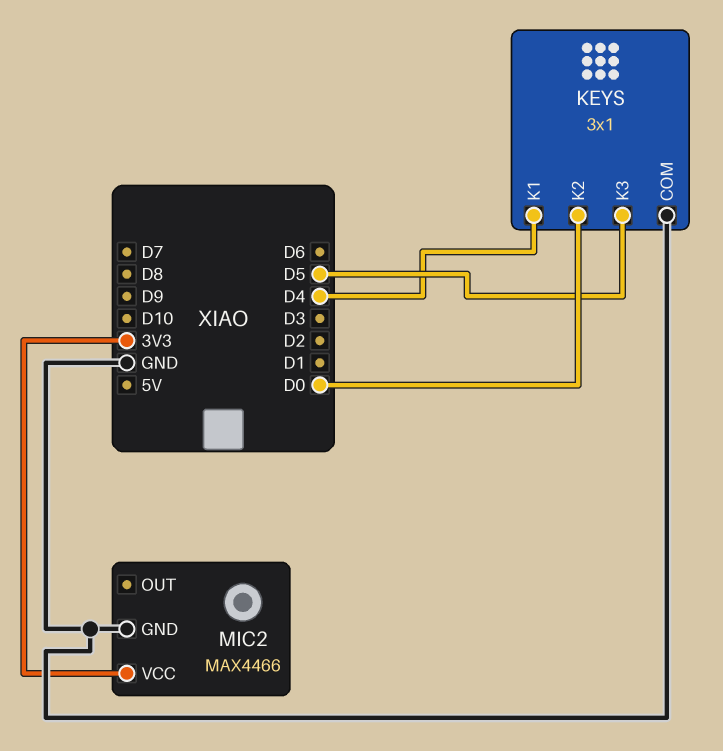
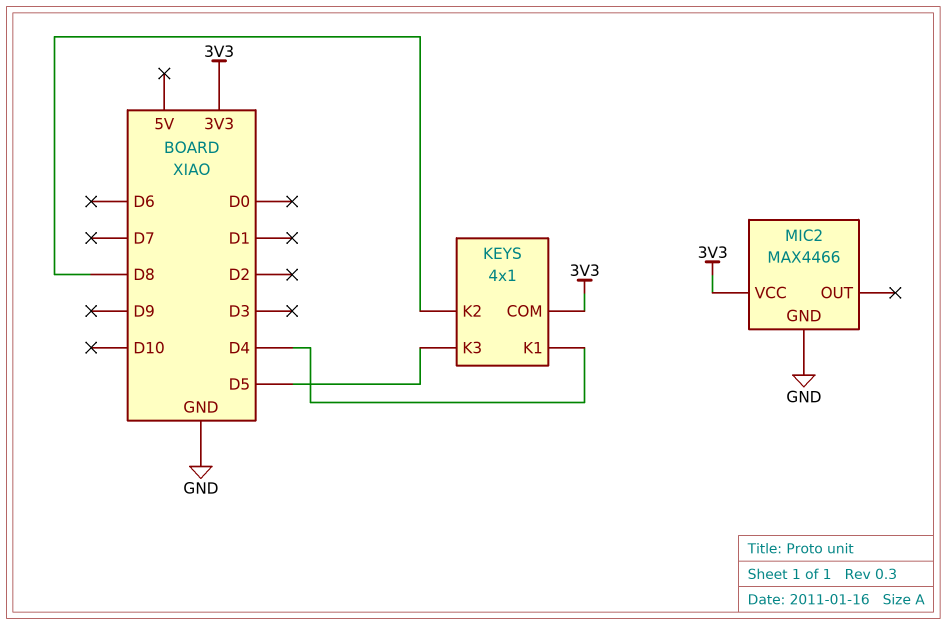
KEYS: 3x1 -> 4x1
KEYS pin COM: GND -> 3V3
KEYS pin K2: D0 -> D8

